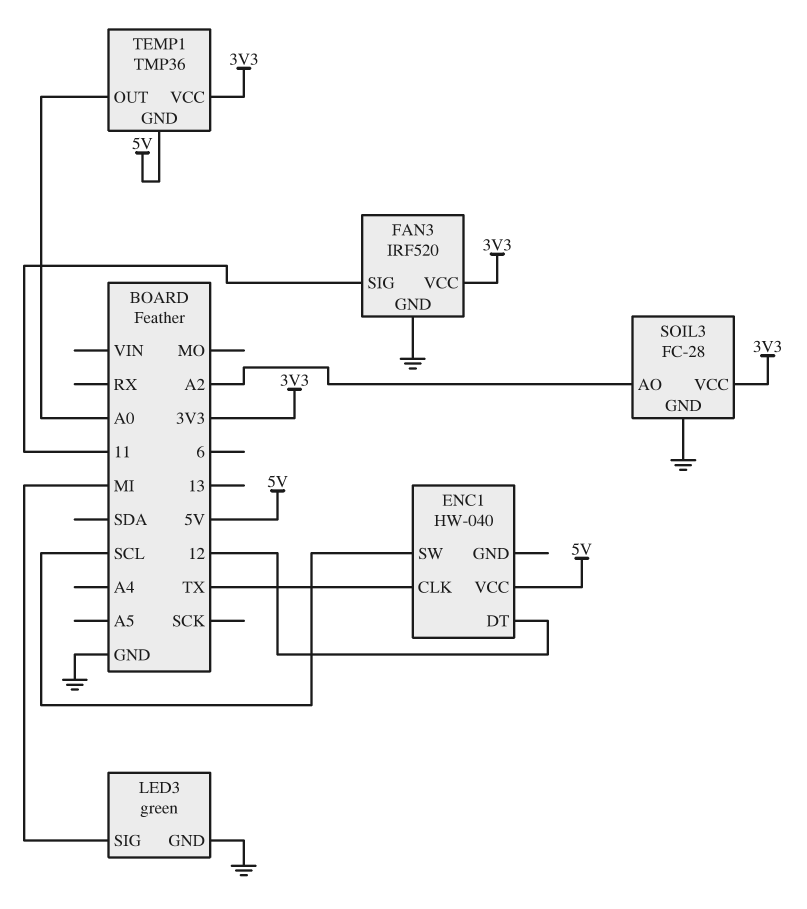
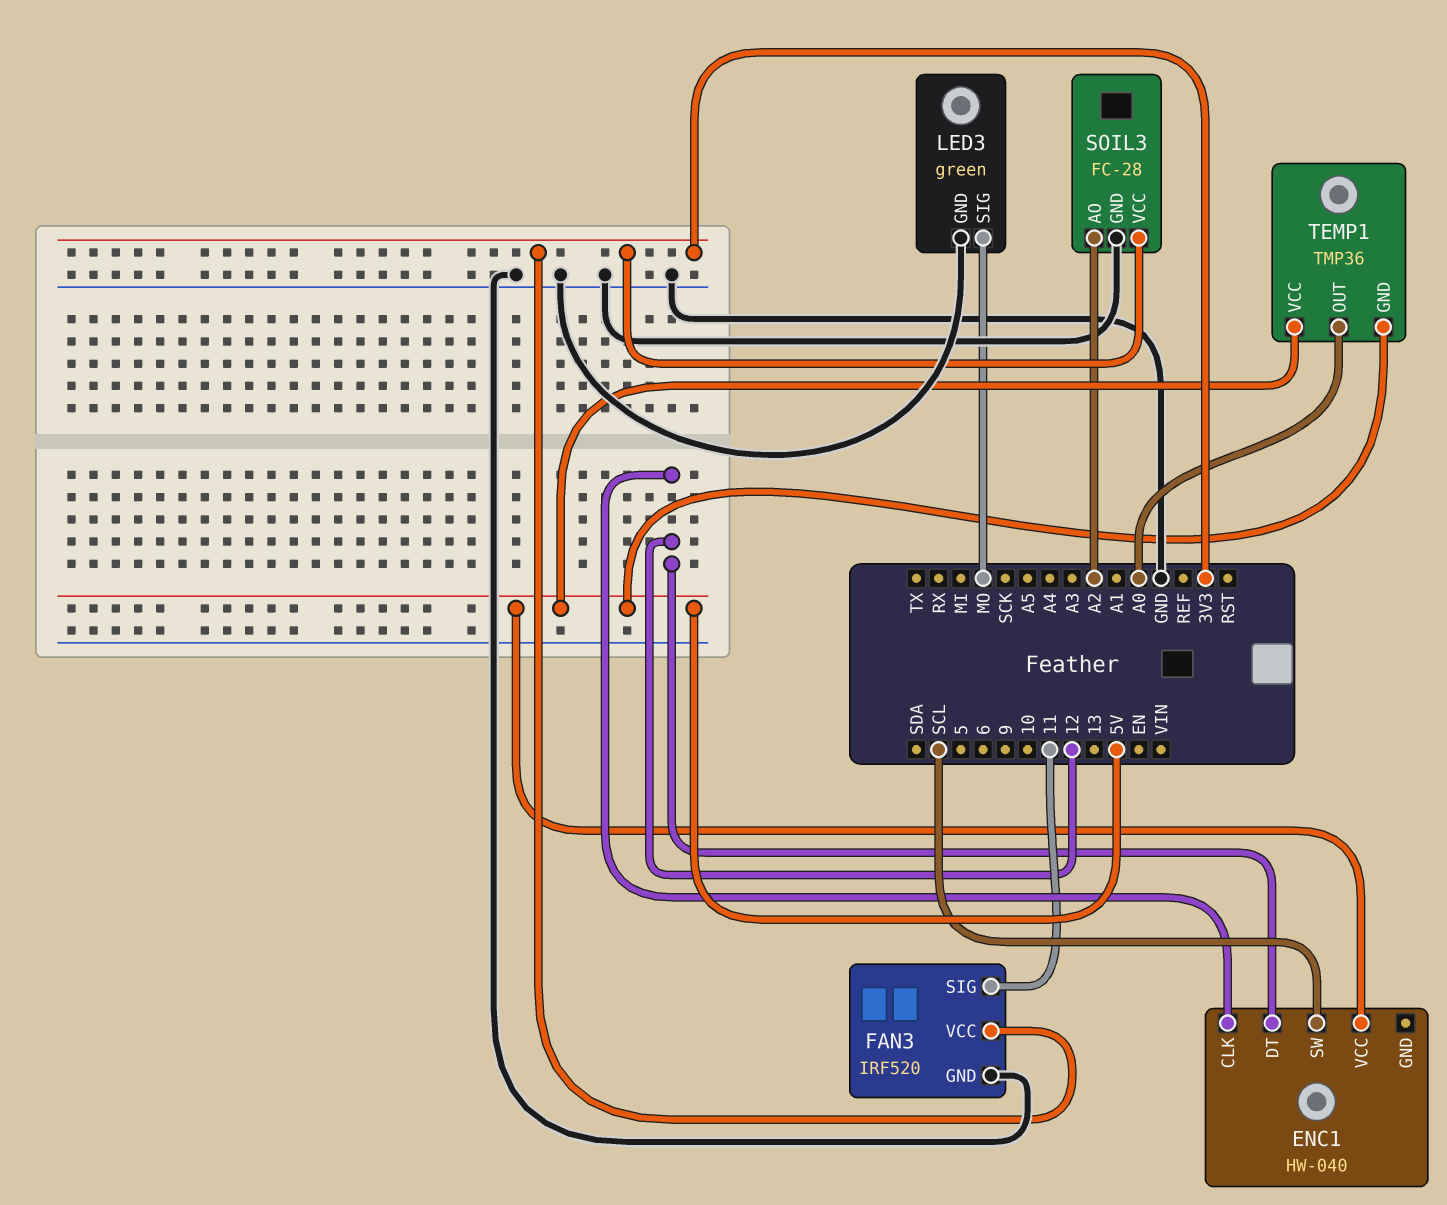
ENC1 pin CLK: TX -> 12
LED3 pin SIG: MI -> MO
TEMP1 pin VCC: 3V3 -> 5V

